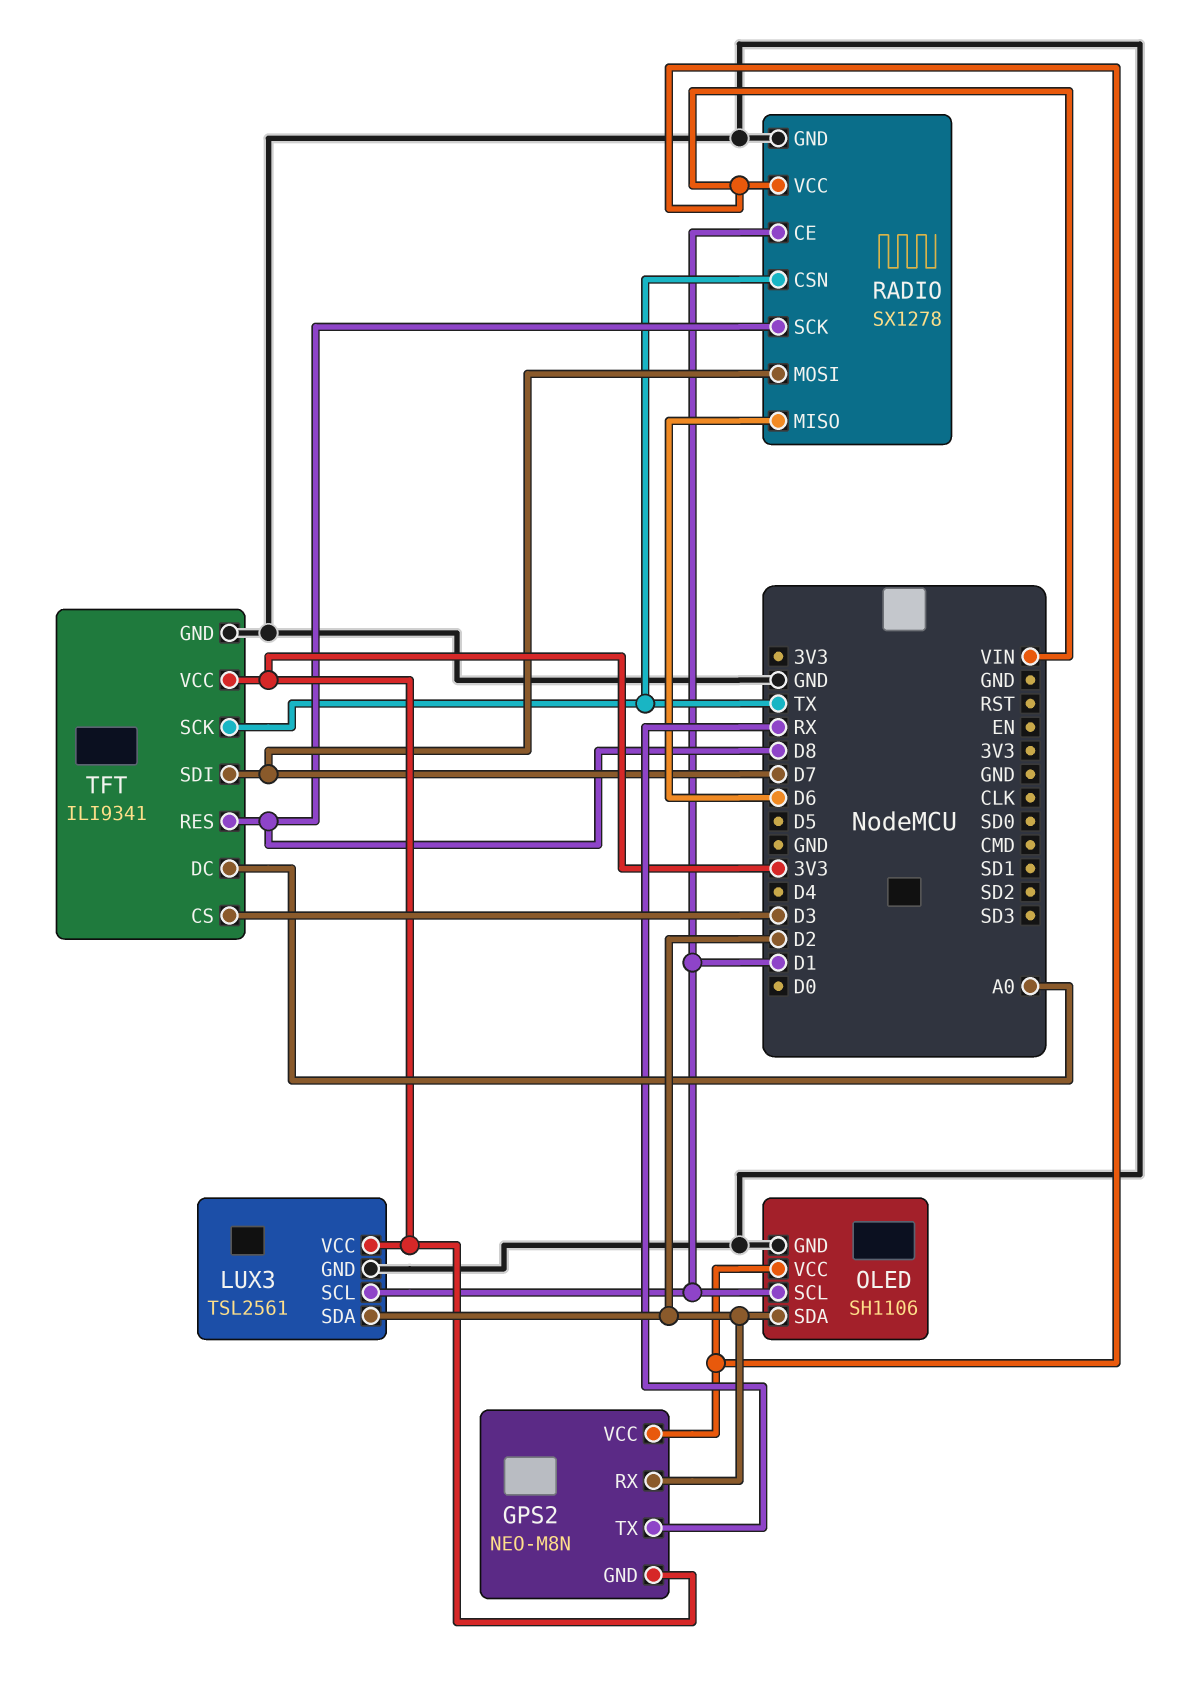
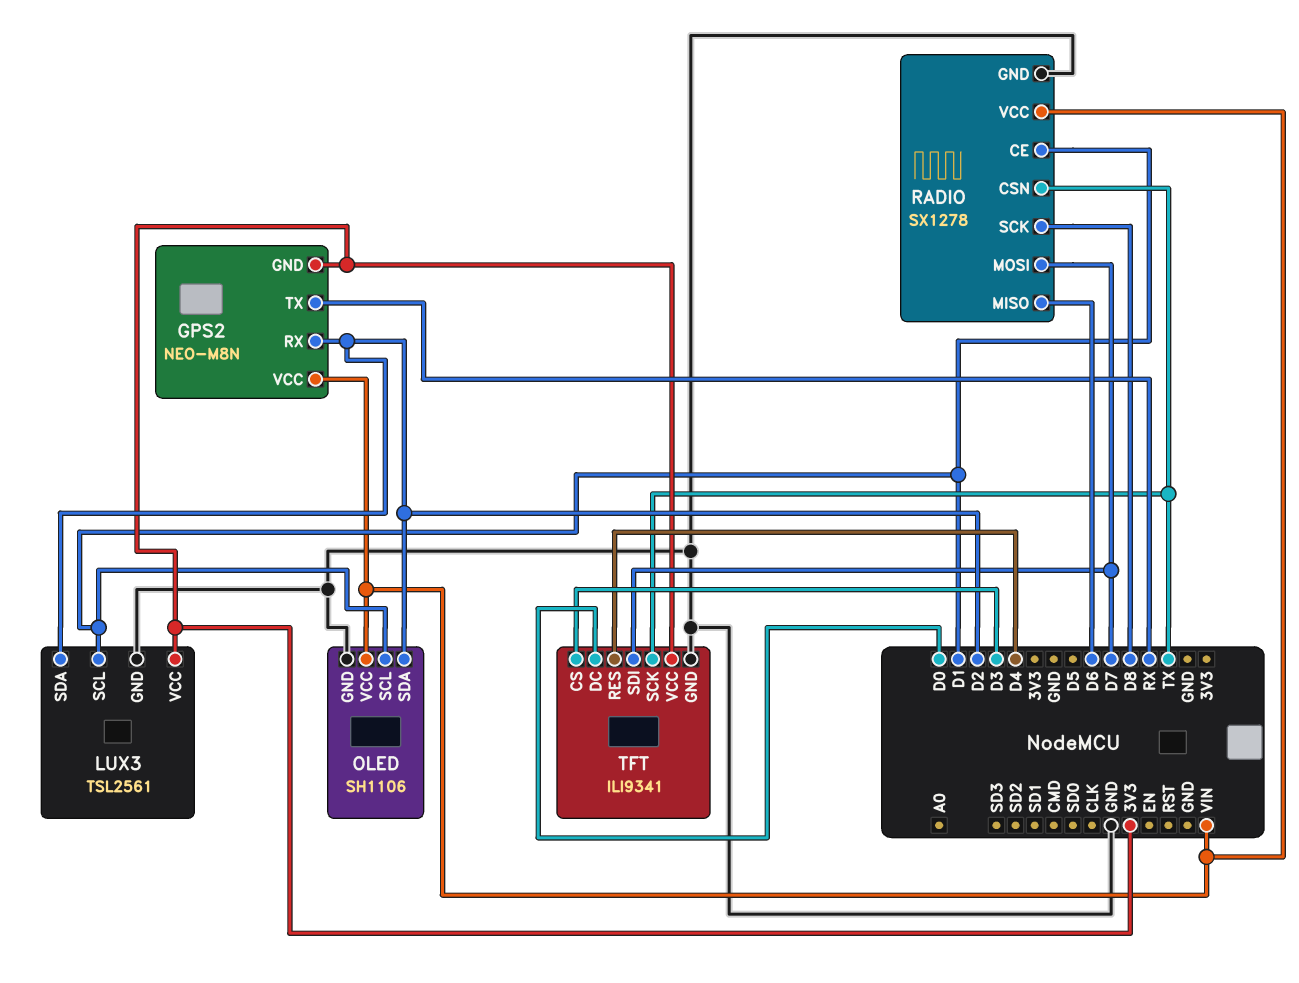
TFT pin DC: A0 -> D0
TFT pin RES: D8 -> D4

